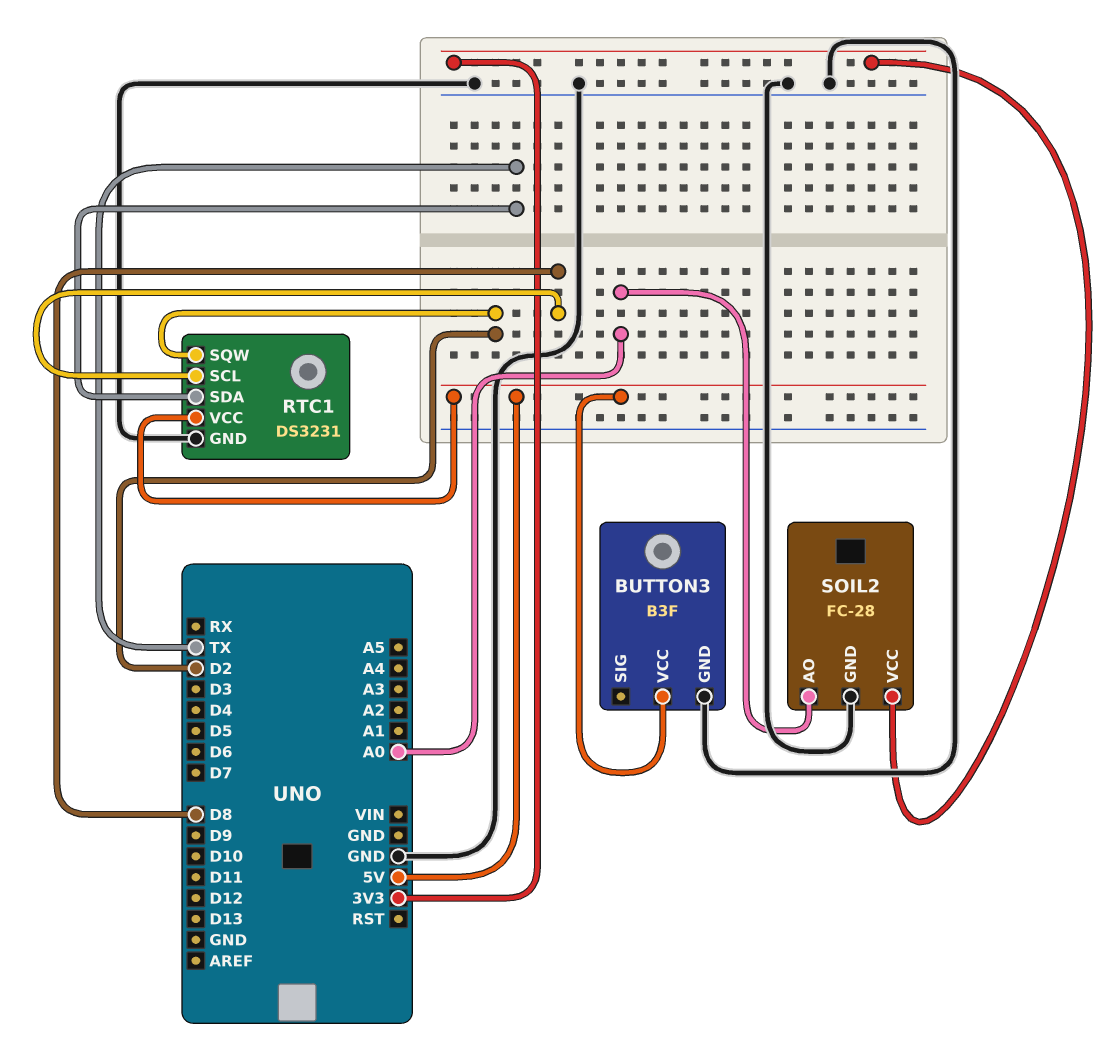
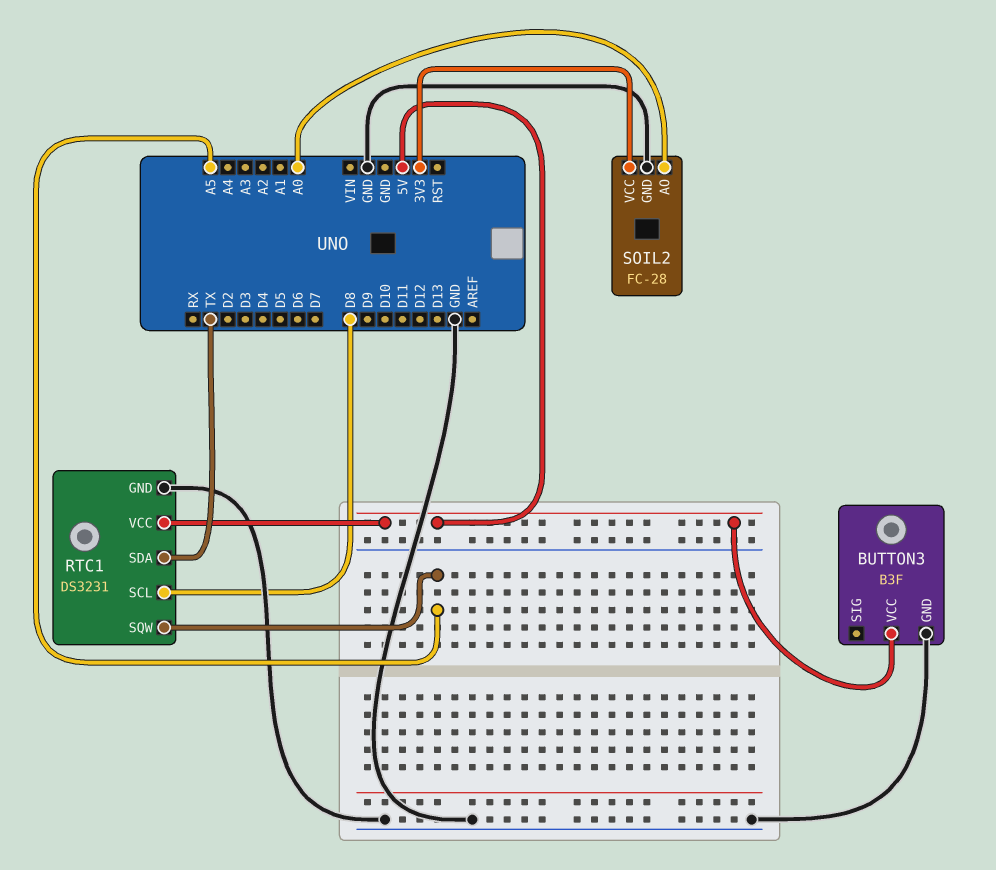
RTC1 pin SQW: D2 -> A5

